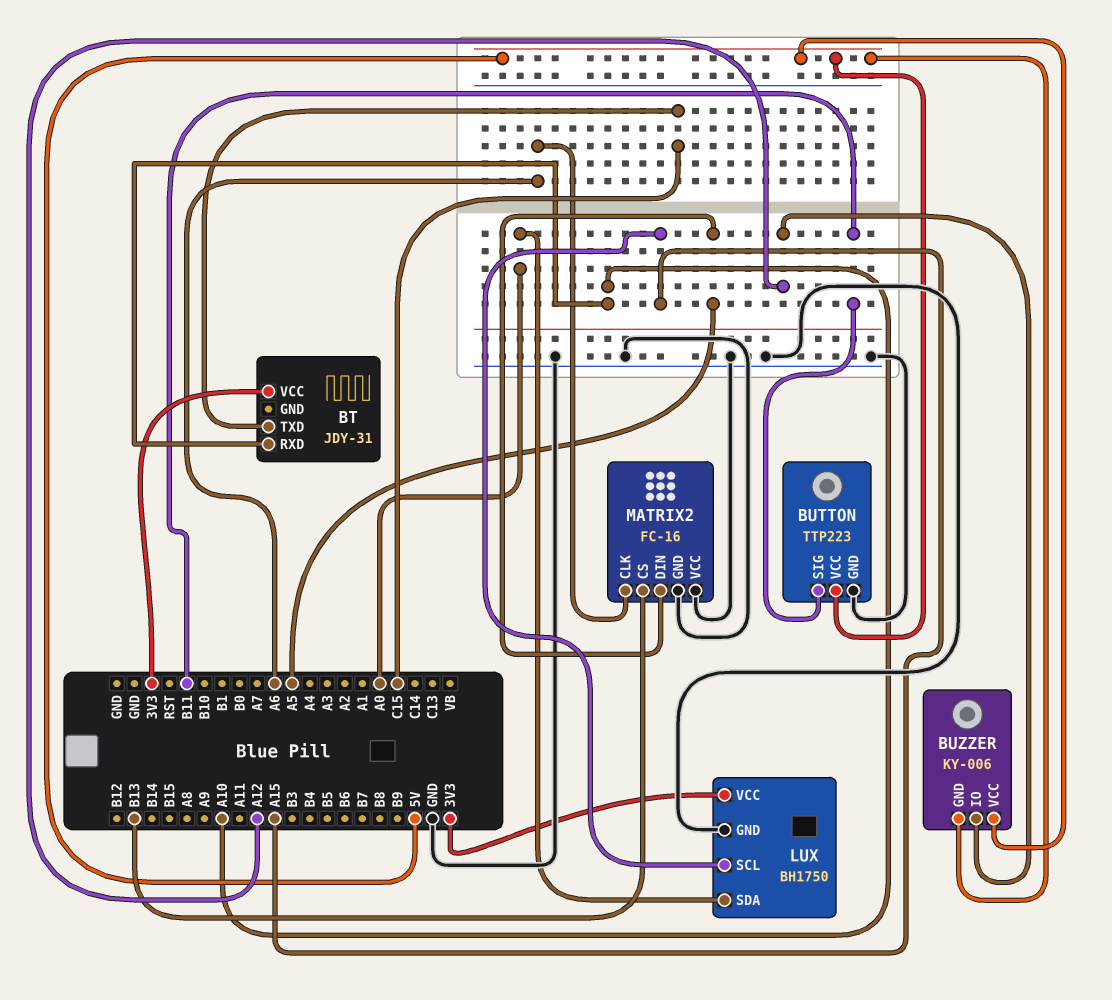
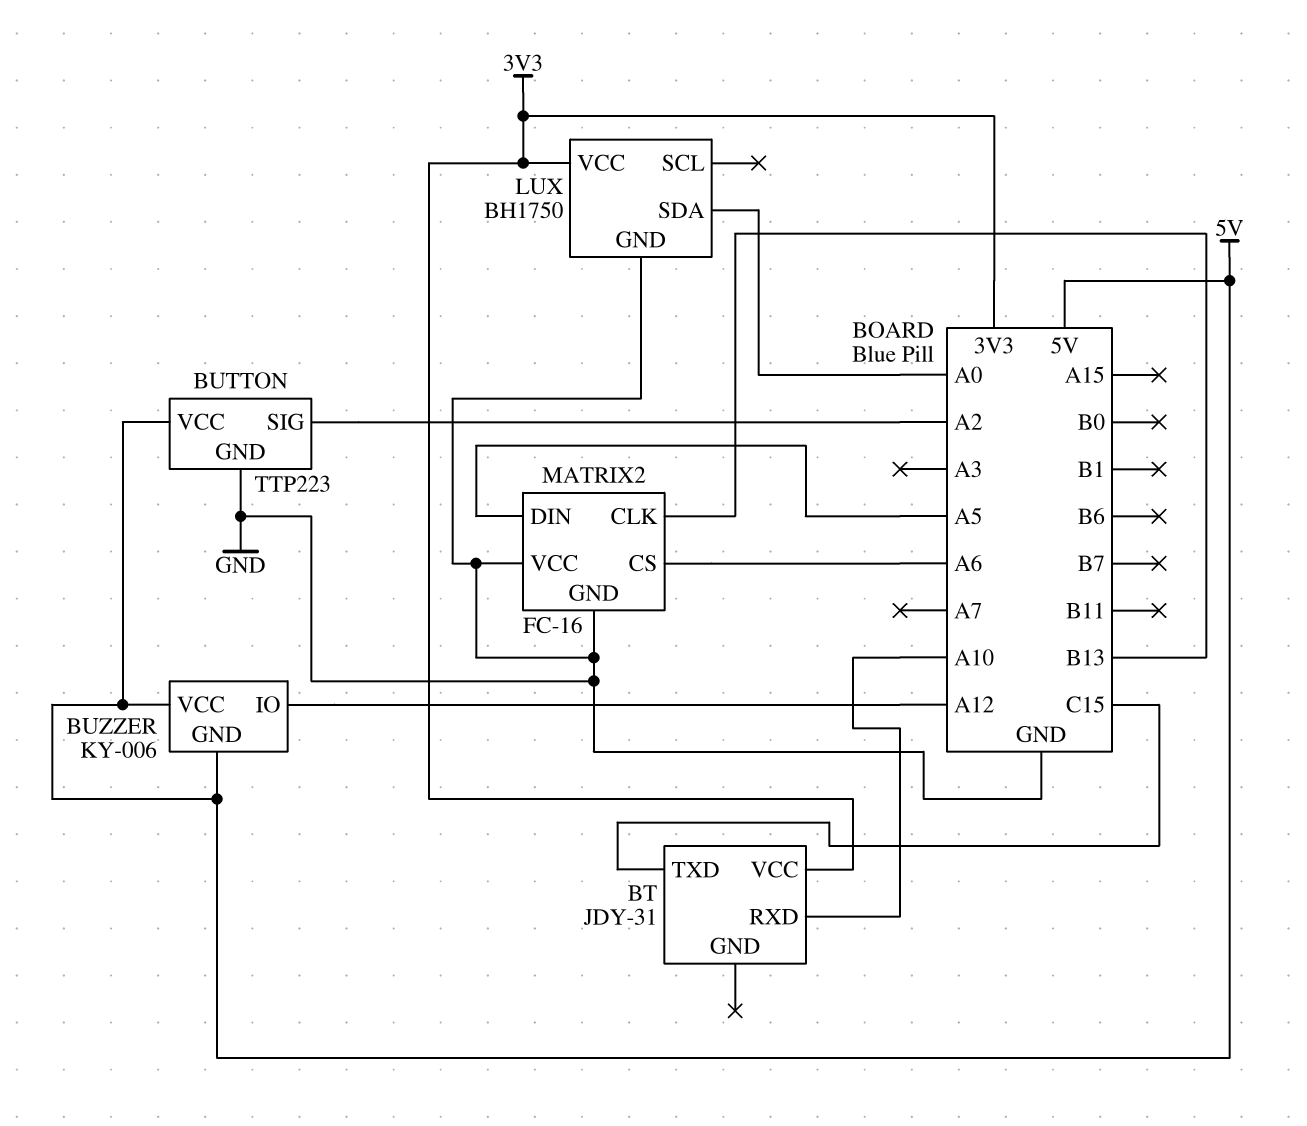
BUTTON pin SIG: B11 -> A2
LUX pin SCL: A15 -> none
MATRIX2 pin CLK: A6 -> B13
MATRIX2 pin CS: B13 -> A6

